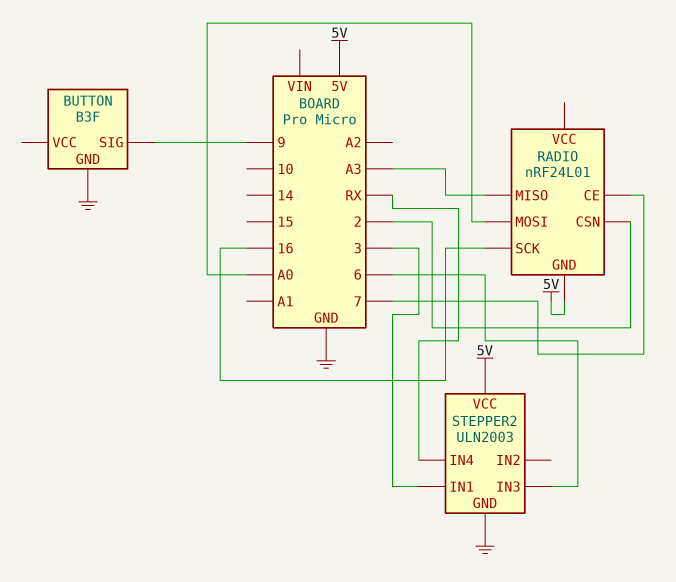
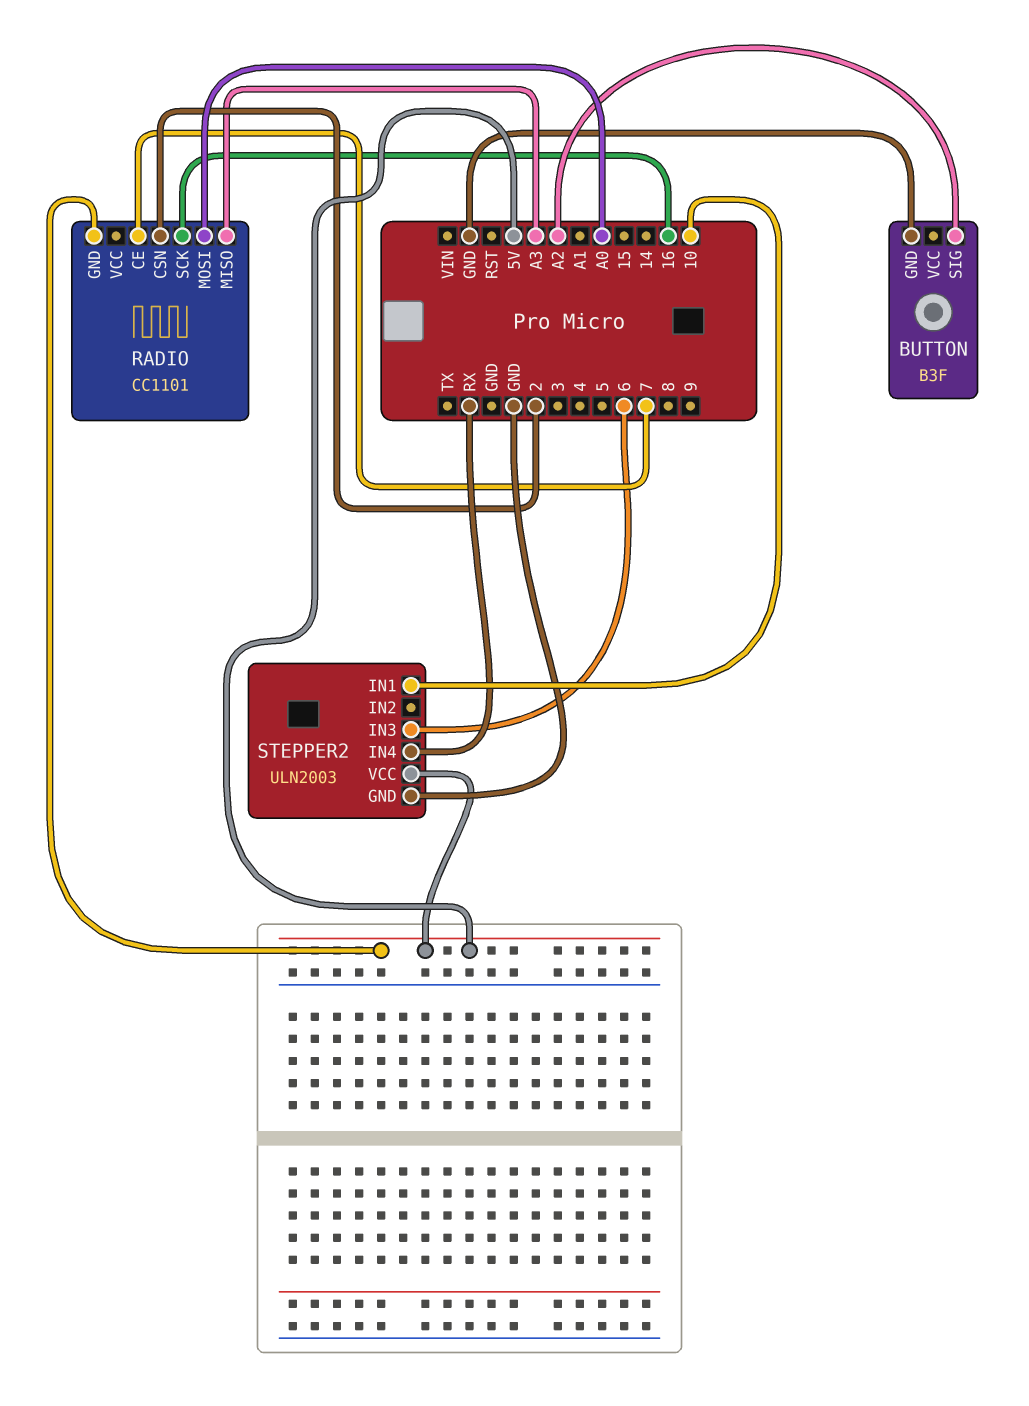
BUTTON pin SIG: 9 -> A2
RADIO: nRF24L01 -> CC1101
STEPPER2 pin IN1: 3 -> 10

